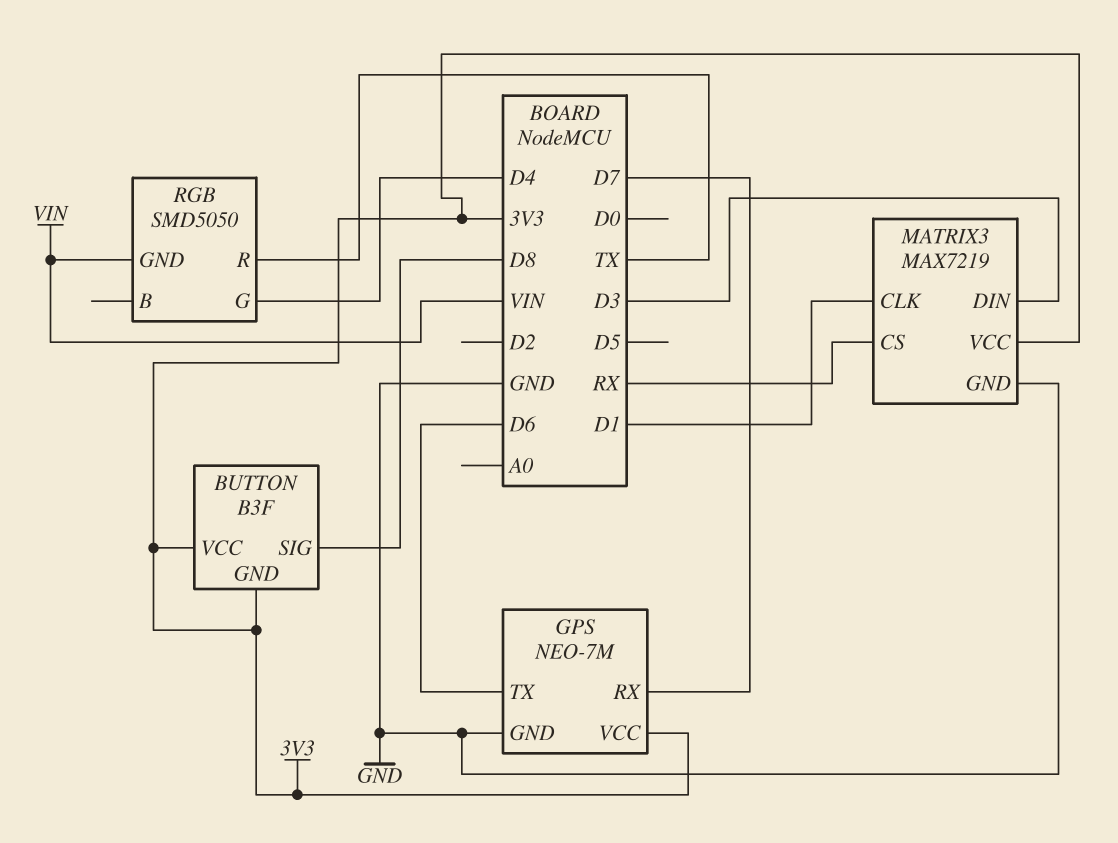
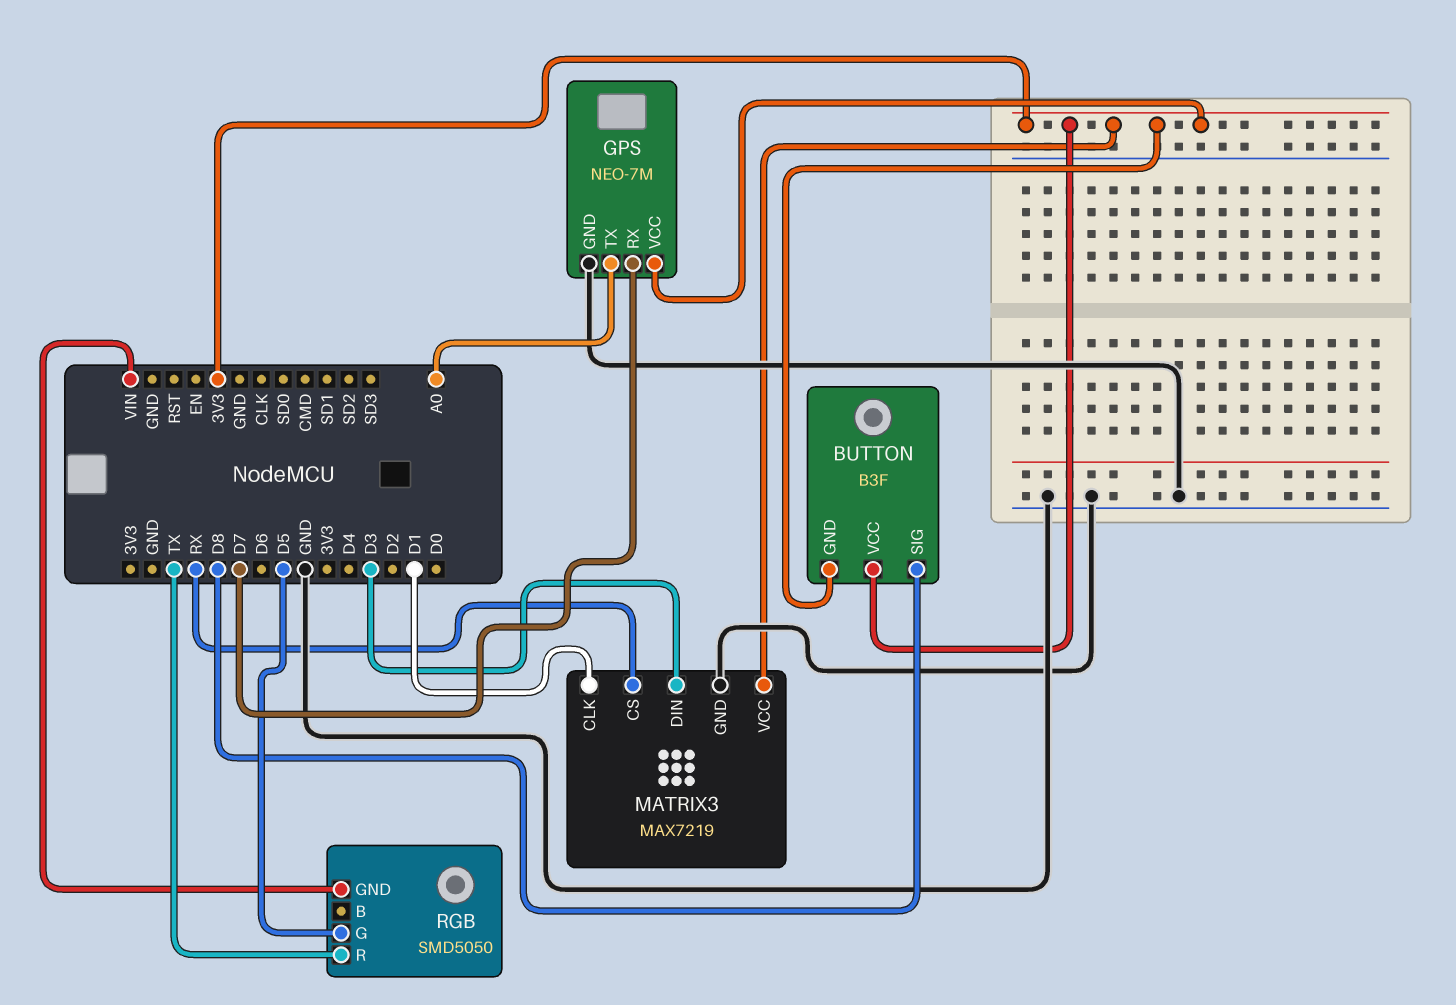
GPS pin TX: D6 -> A0
RGB pin G: D4 -> D5

